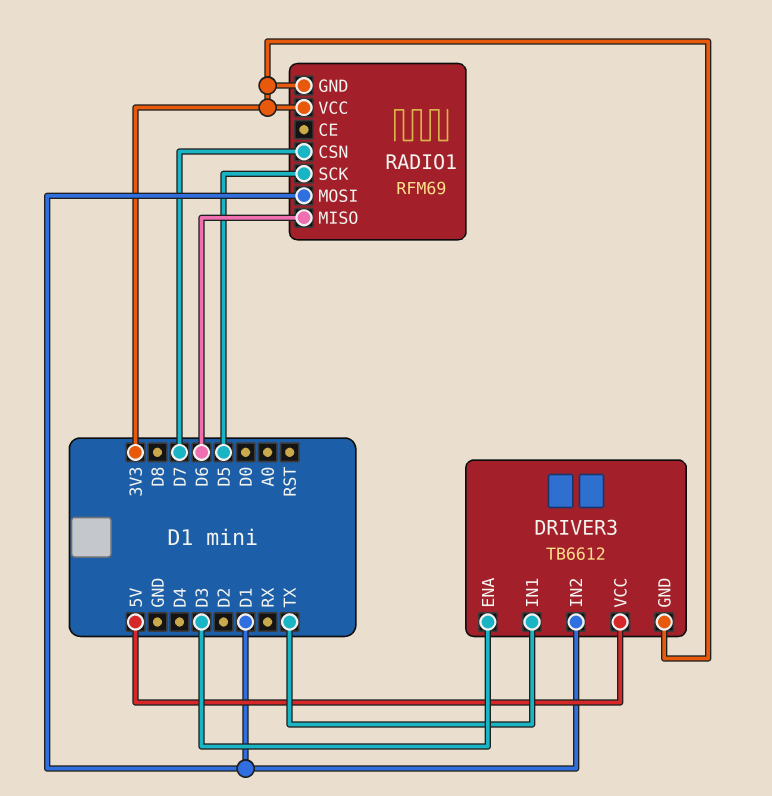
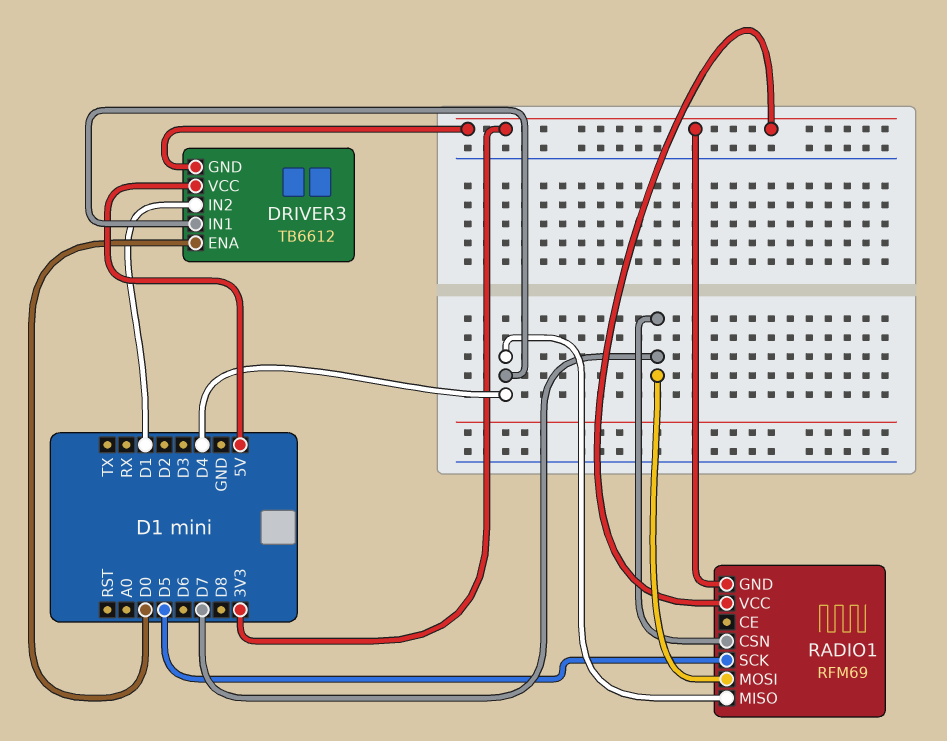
DRIVER3 pin ENA: D3 -> D0
DRIVER3 pin IN1: TX -> D4
RADIO1 pin MISO: D6 -> D4
RADIO1 pin MOSI: D1 -> D7

